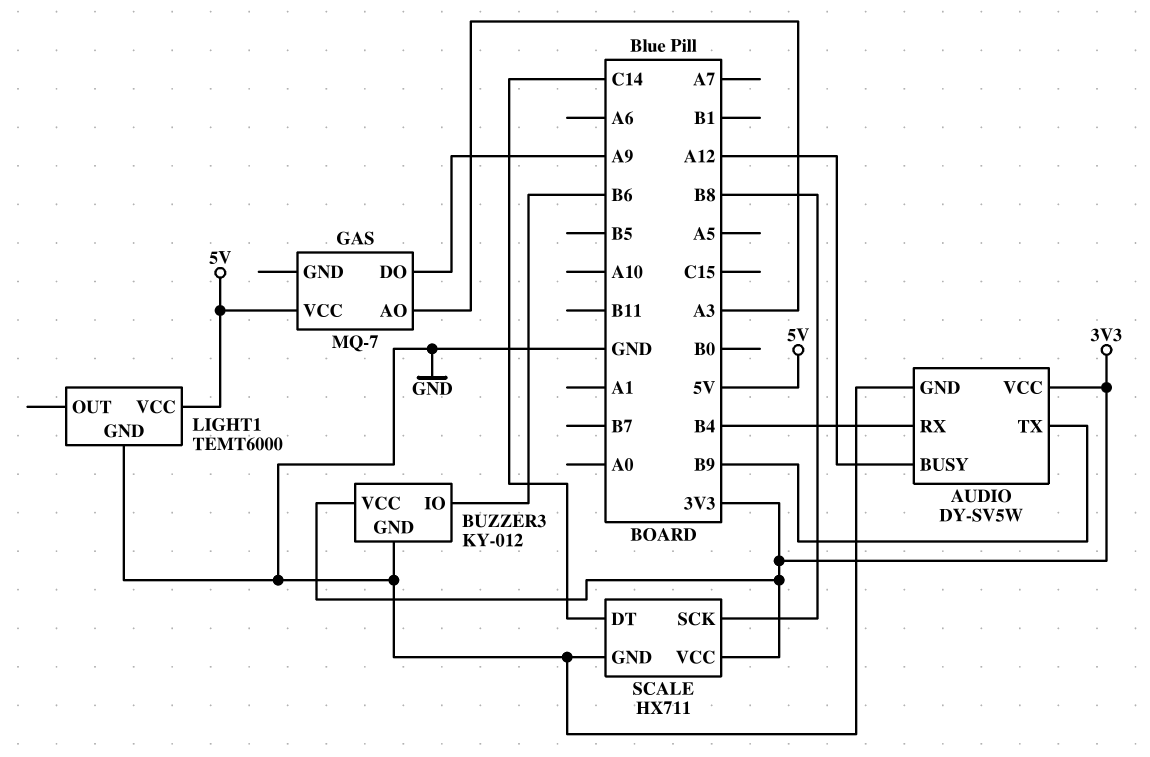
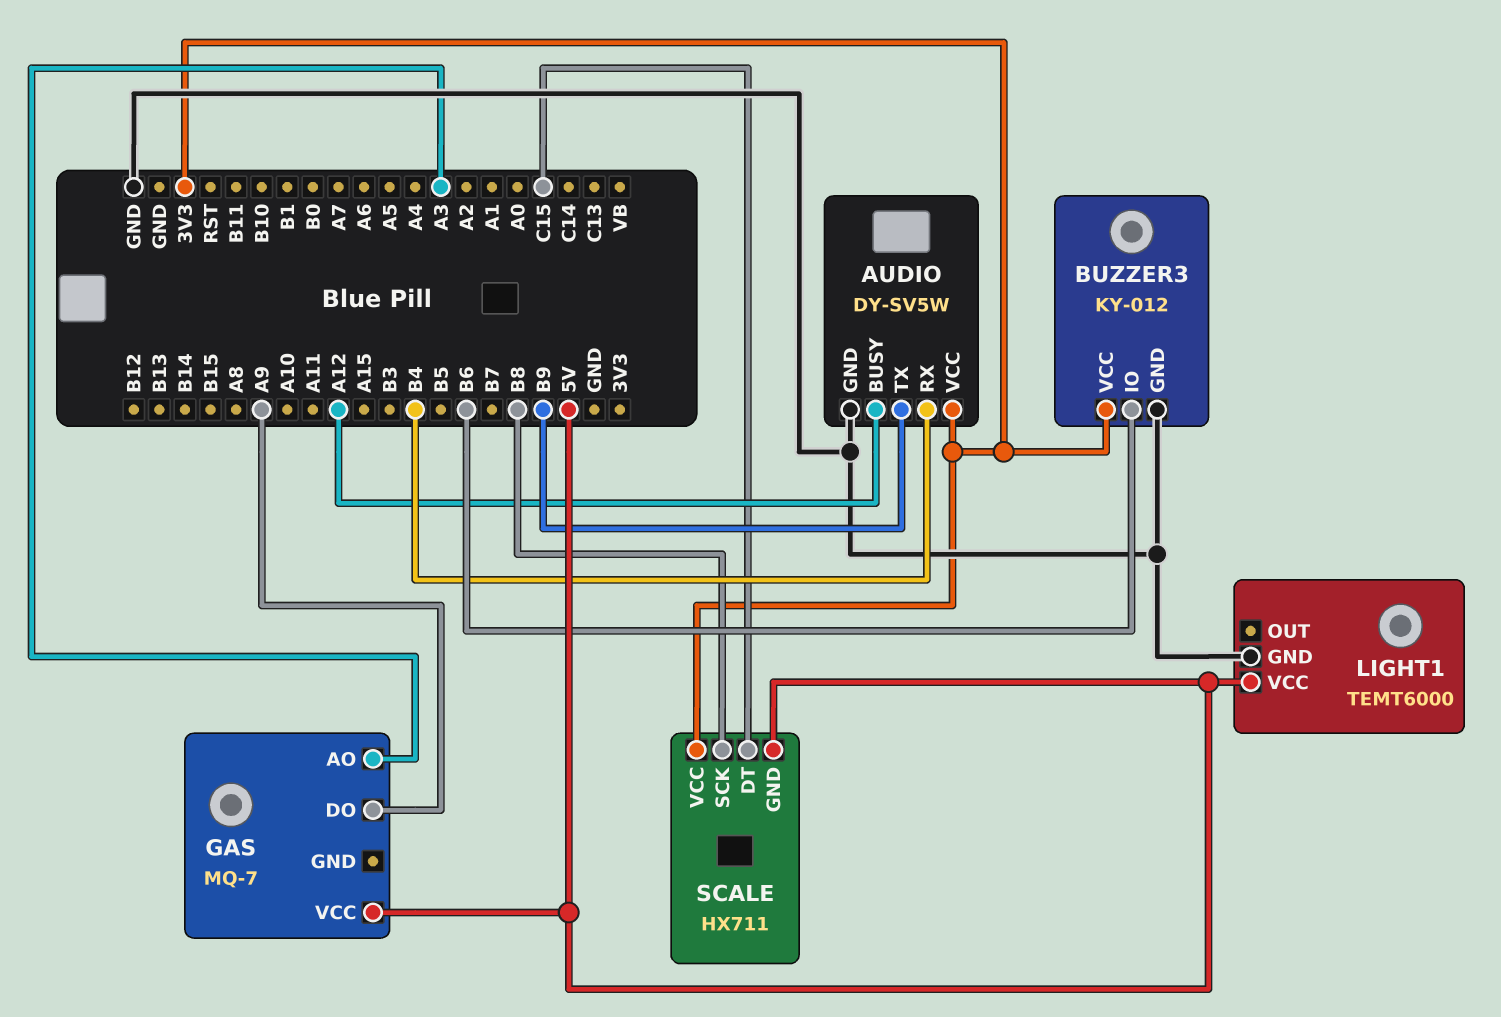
SCALE pin DT: C14 -> C15
SCALE pin GND: GND -> 5V

